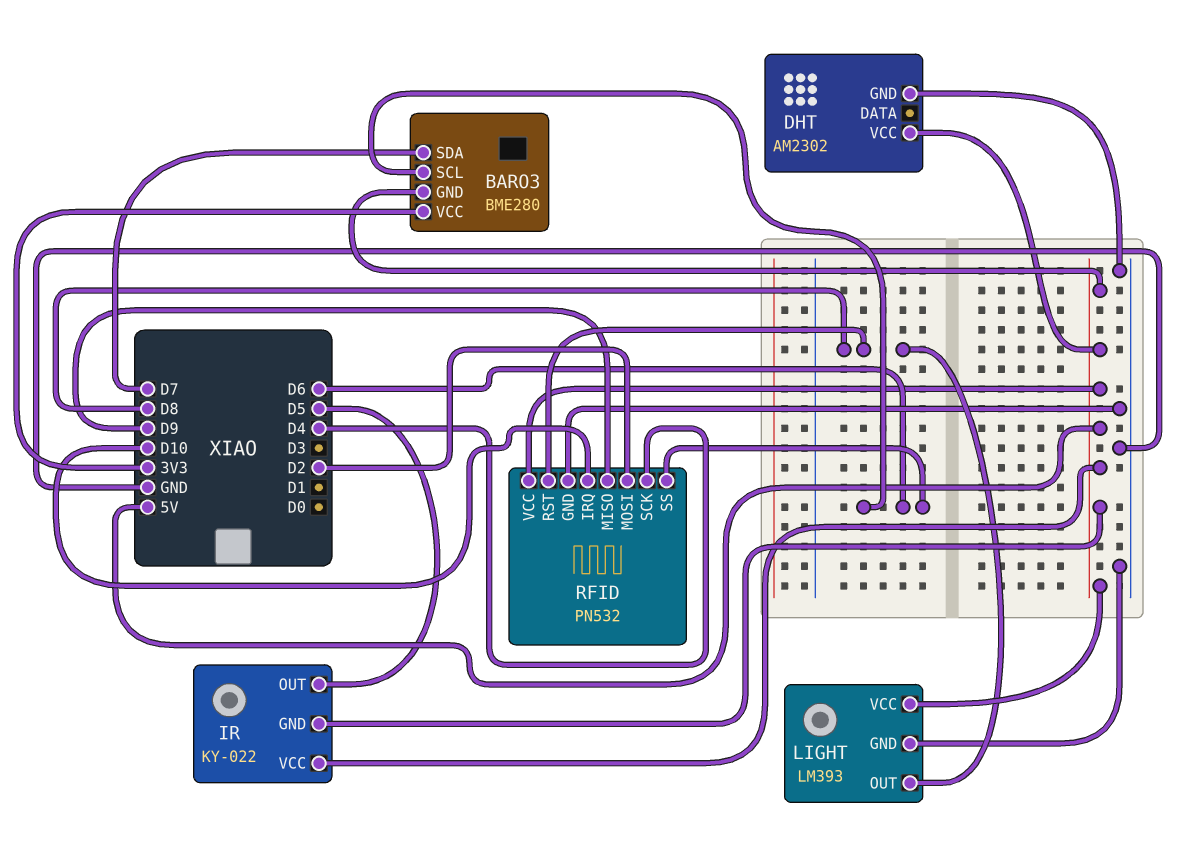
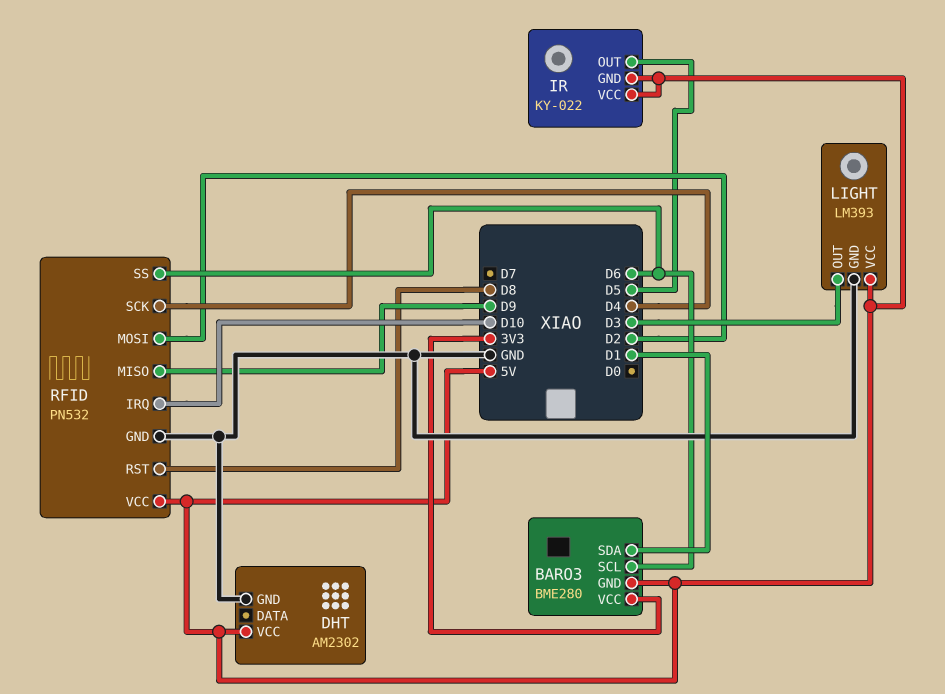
BARO3 pin SDA: D7 -> D1
LIGHT pin OUT: D8 -> D3

